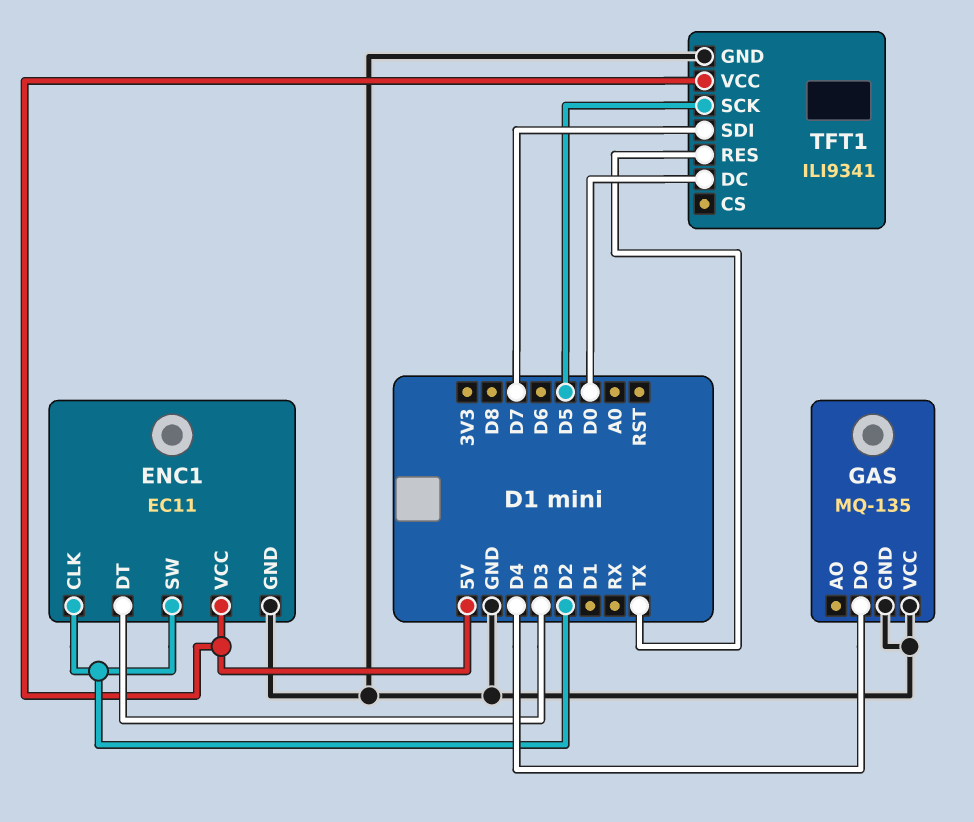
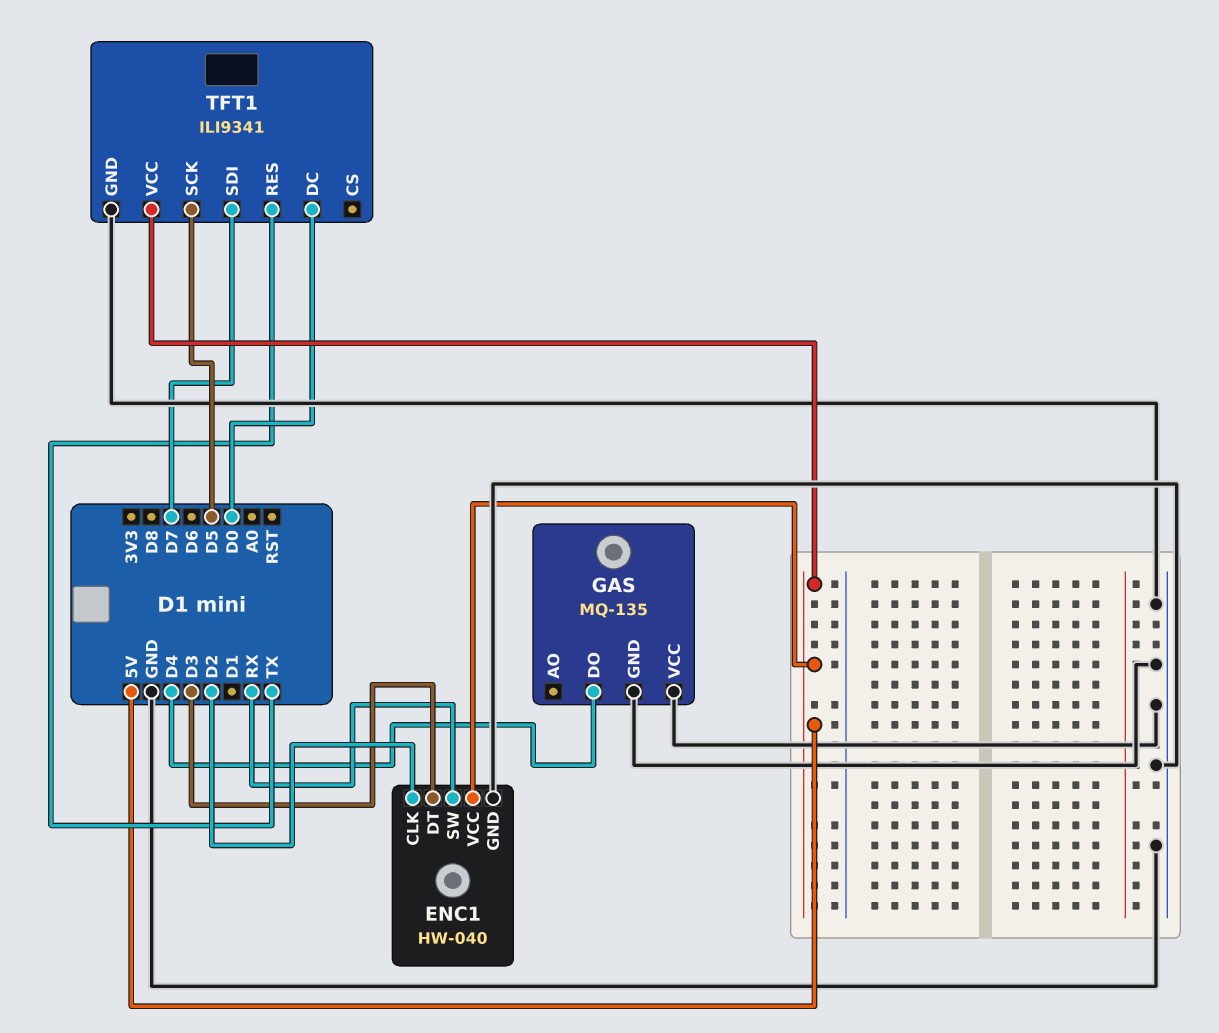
ENC1: EC11 -> HW-040
ENC1 pin SW: D2 -> RX

